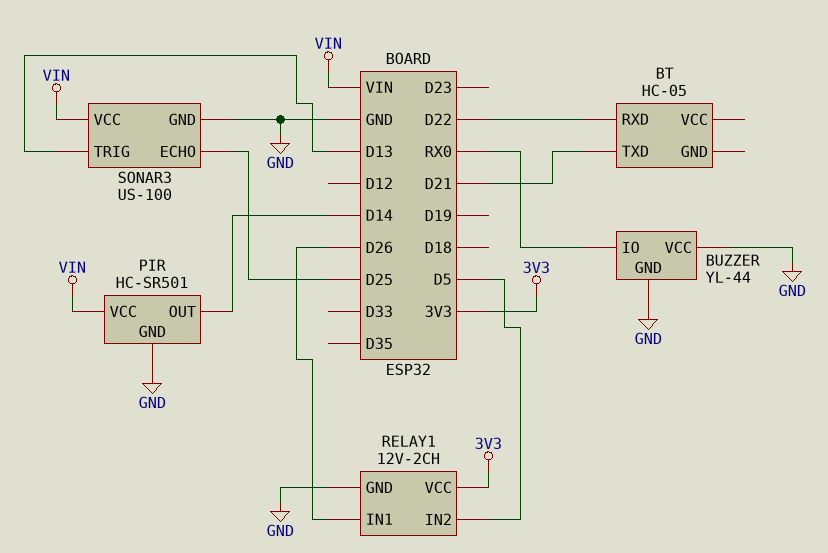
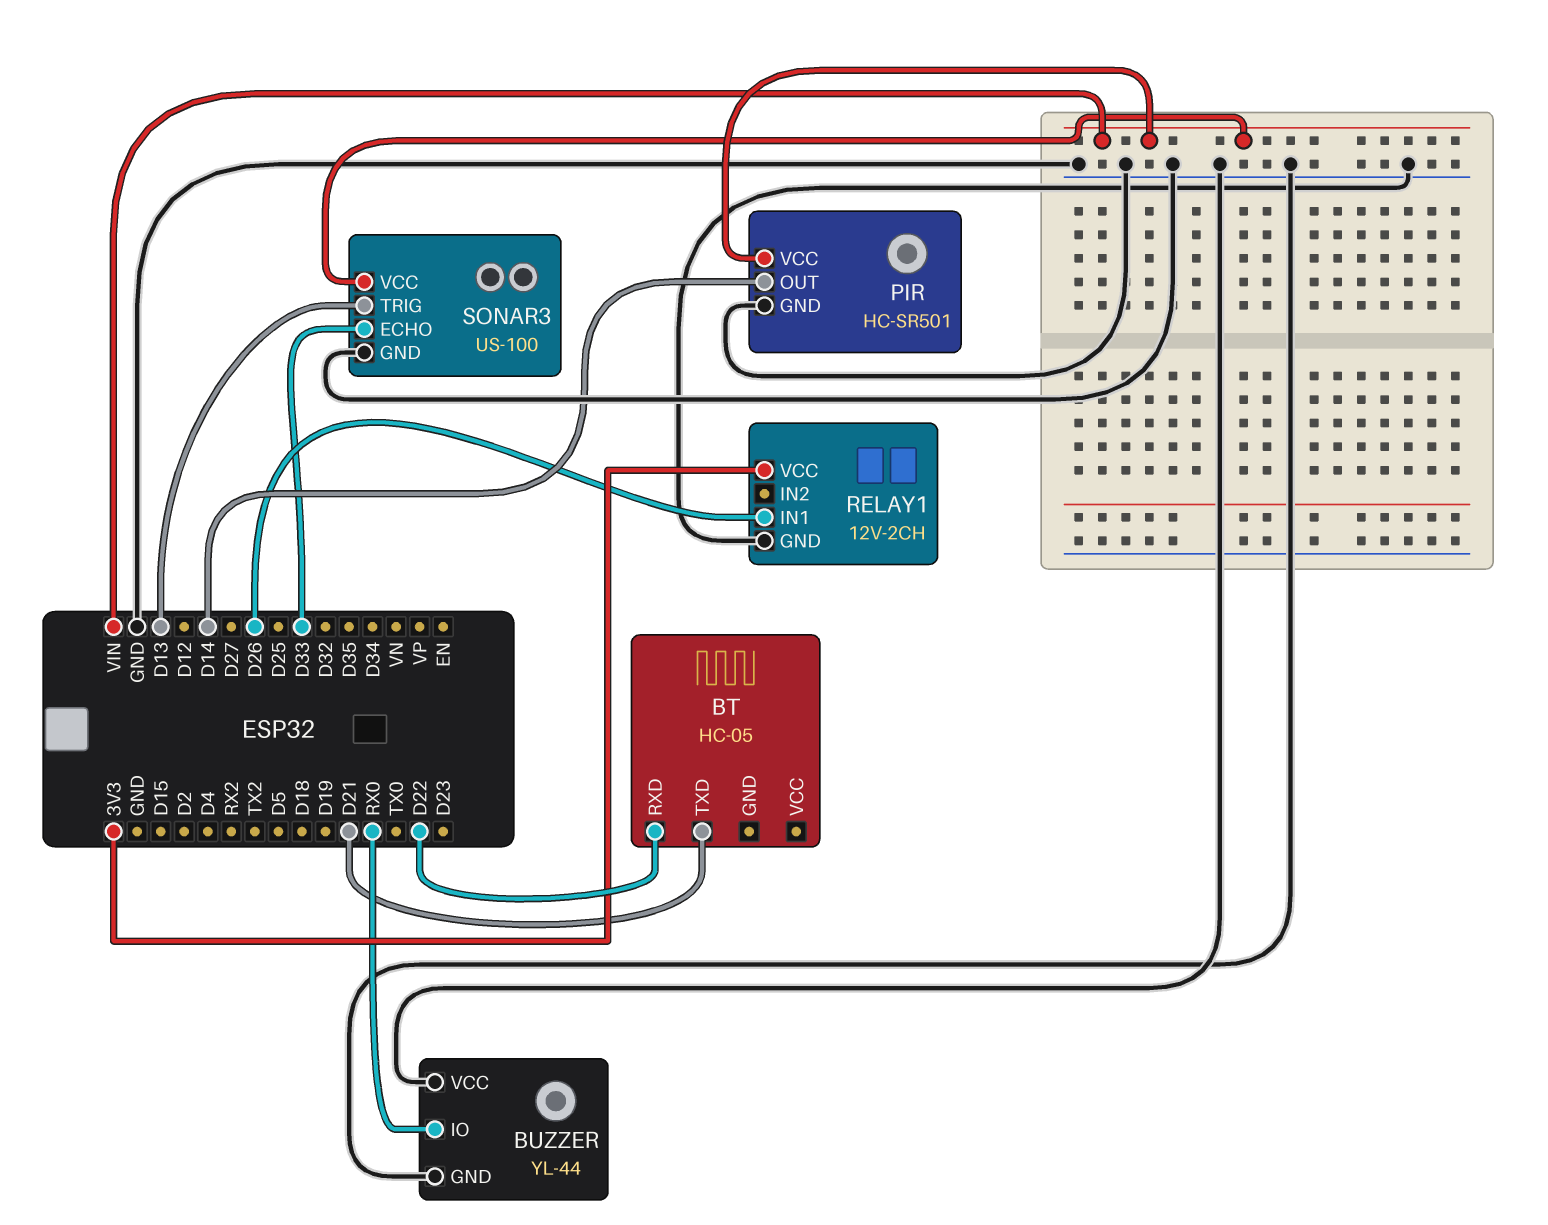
RELAY1 pin IN2: D5 -> none
SONAR3 pin ECHO: D25 -> D33

